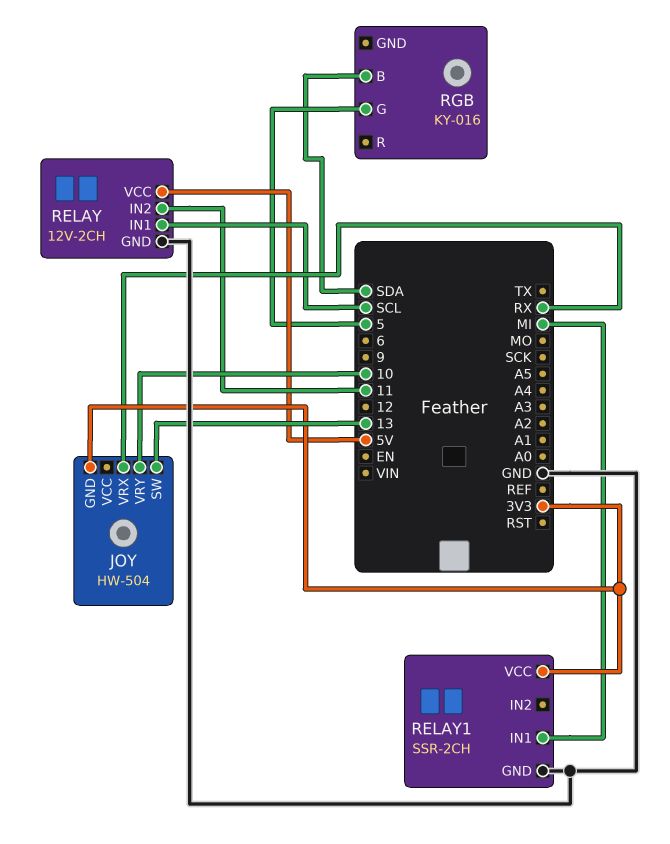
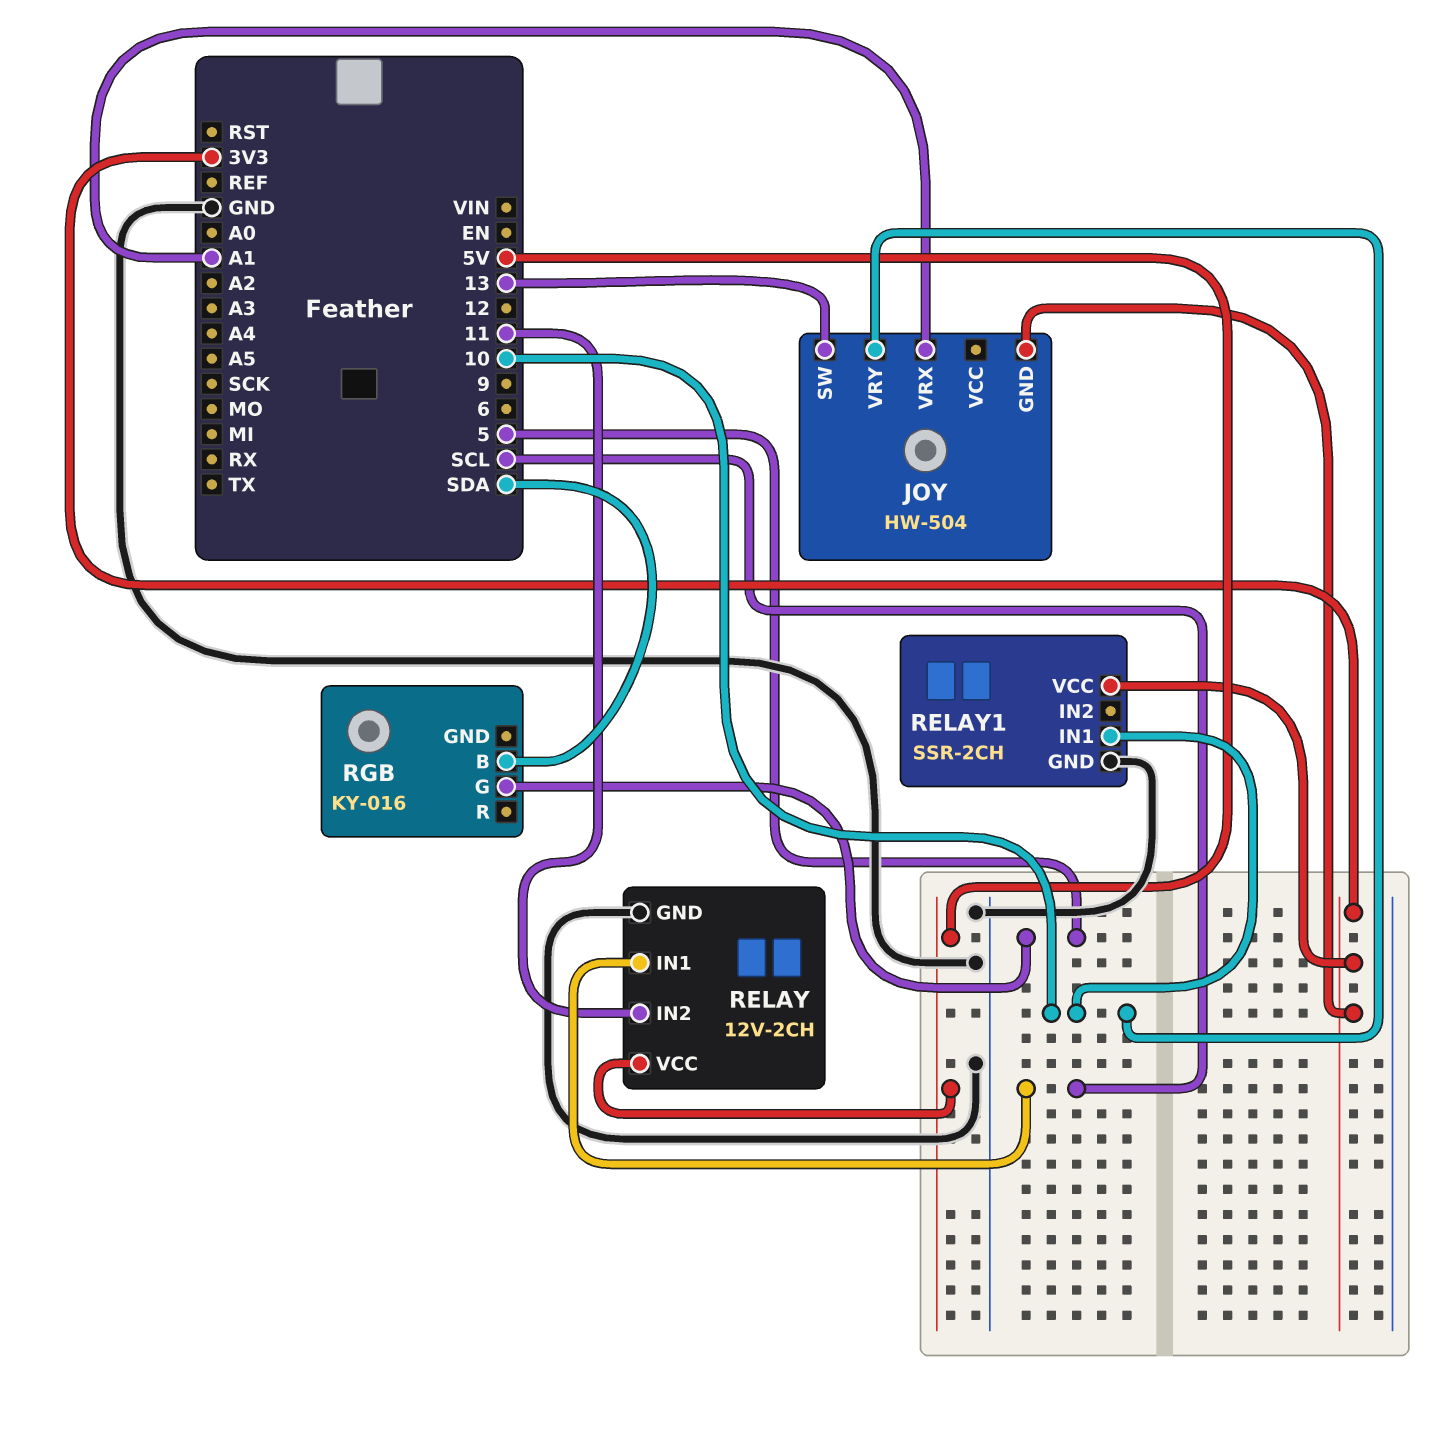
JOY pin VRX: RX -> A1
RELAY1 pin IN1: MI -> 10

